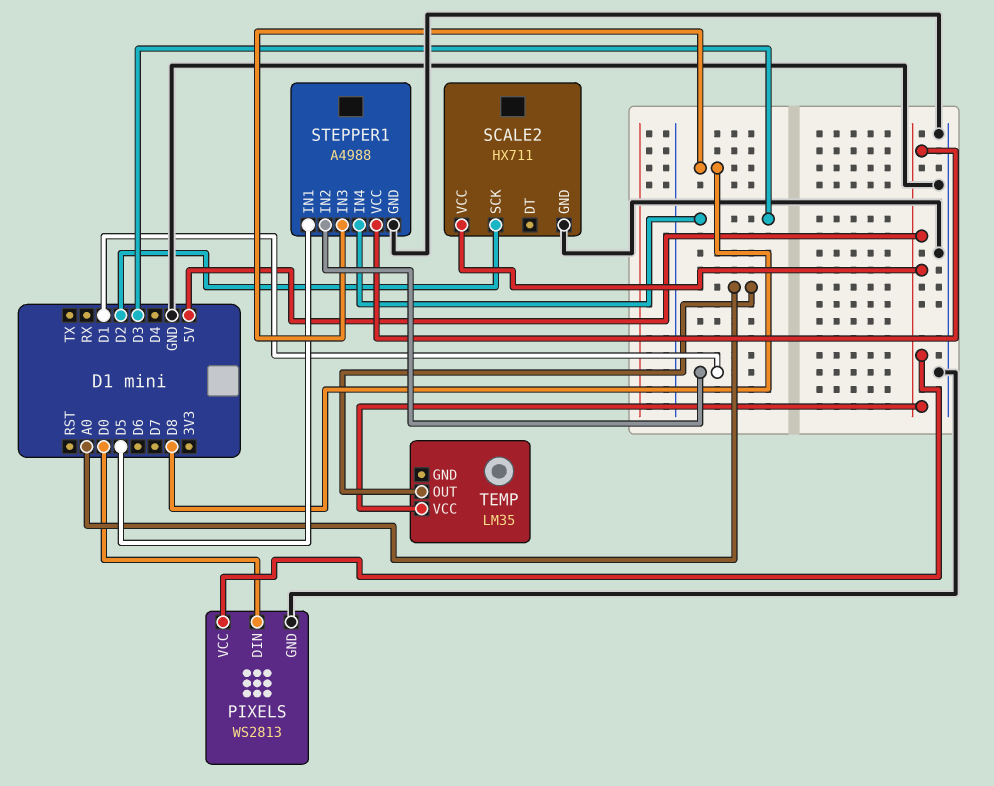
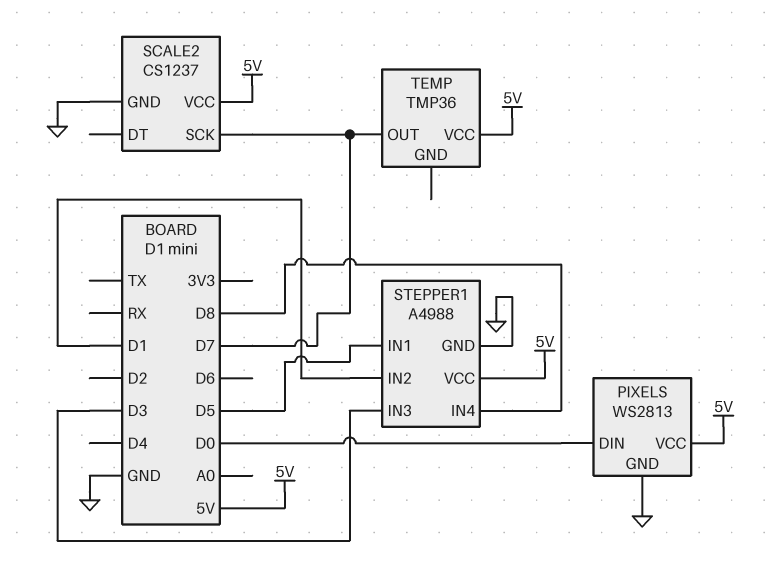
SCALE2: HX711 -> CS1237
SCALE2 pin SCK: D2 -> D7
STEPPER1 pin IN3: D8 -> D3
STEPPER1 pin IN4: D3 -> D8
TEMP: LM35 -> TMP36
TEMP pin OUT: A0 -> D7

